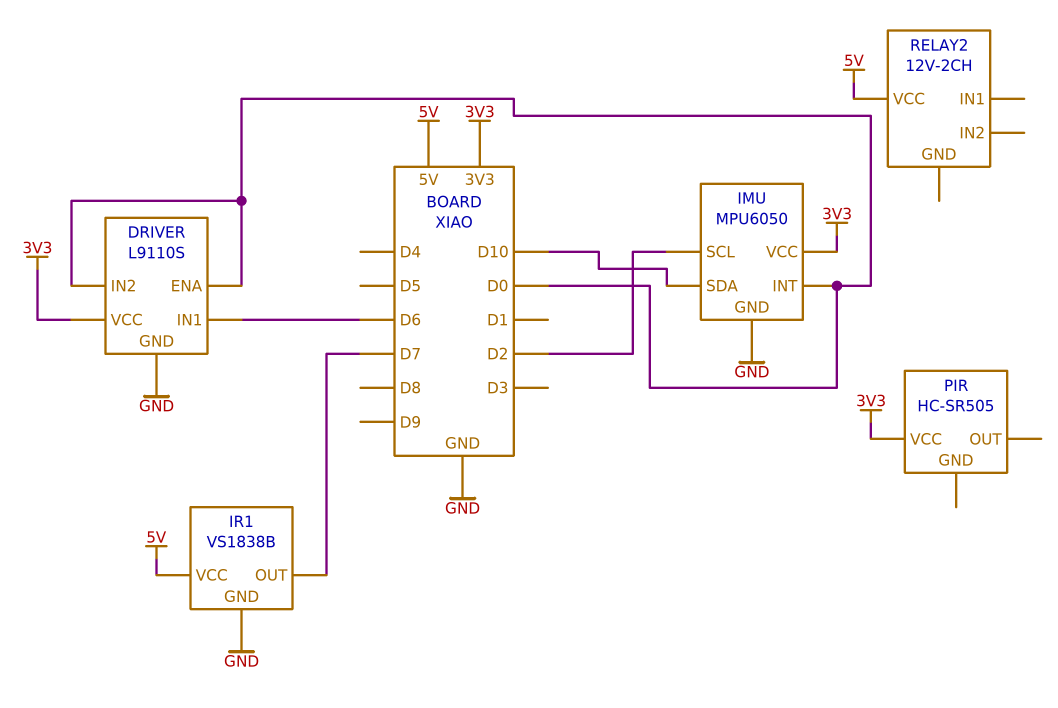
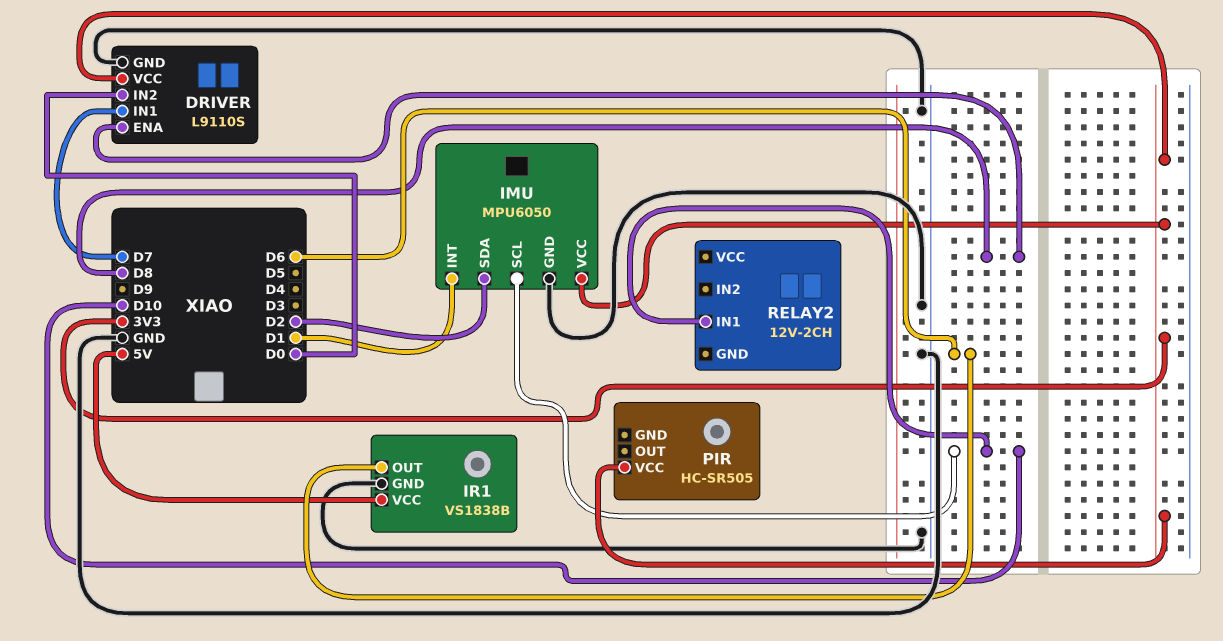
DRIVER pin ENA: D0 -> D8
DRIVER pin IN1: D6 -> D7
IMU pin INT: D0 -> D1
IMU pin SCL: D2 -> D10
IMU pin SDA: D10 -> D2
IR1 pin OUT: D7 -> D6
RELAY2 pin IN1: none -> D10
RELAY2 pin VCC: 5V -> none

